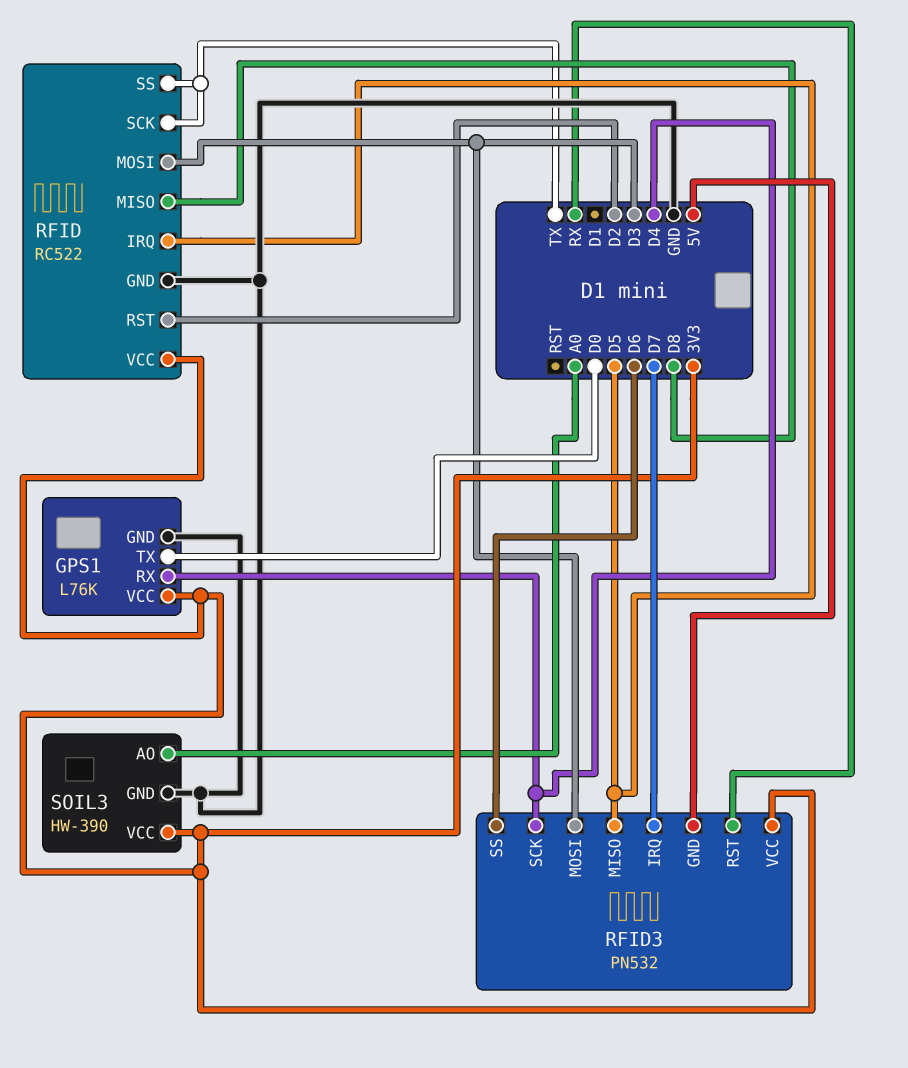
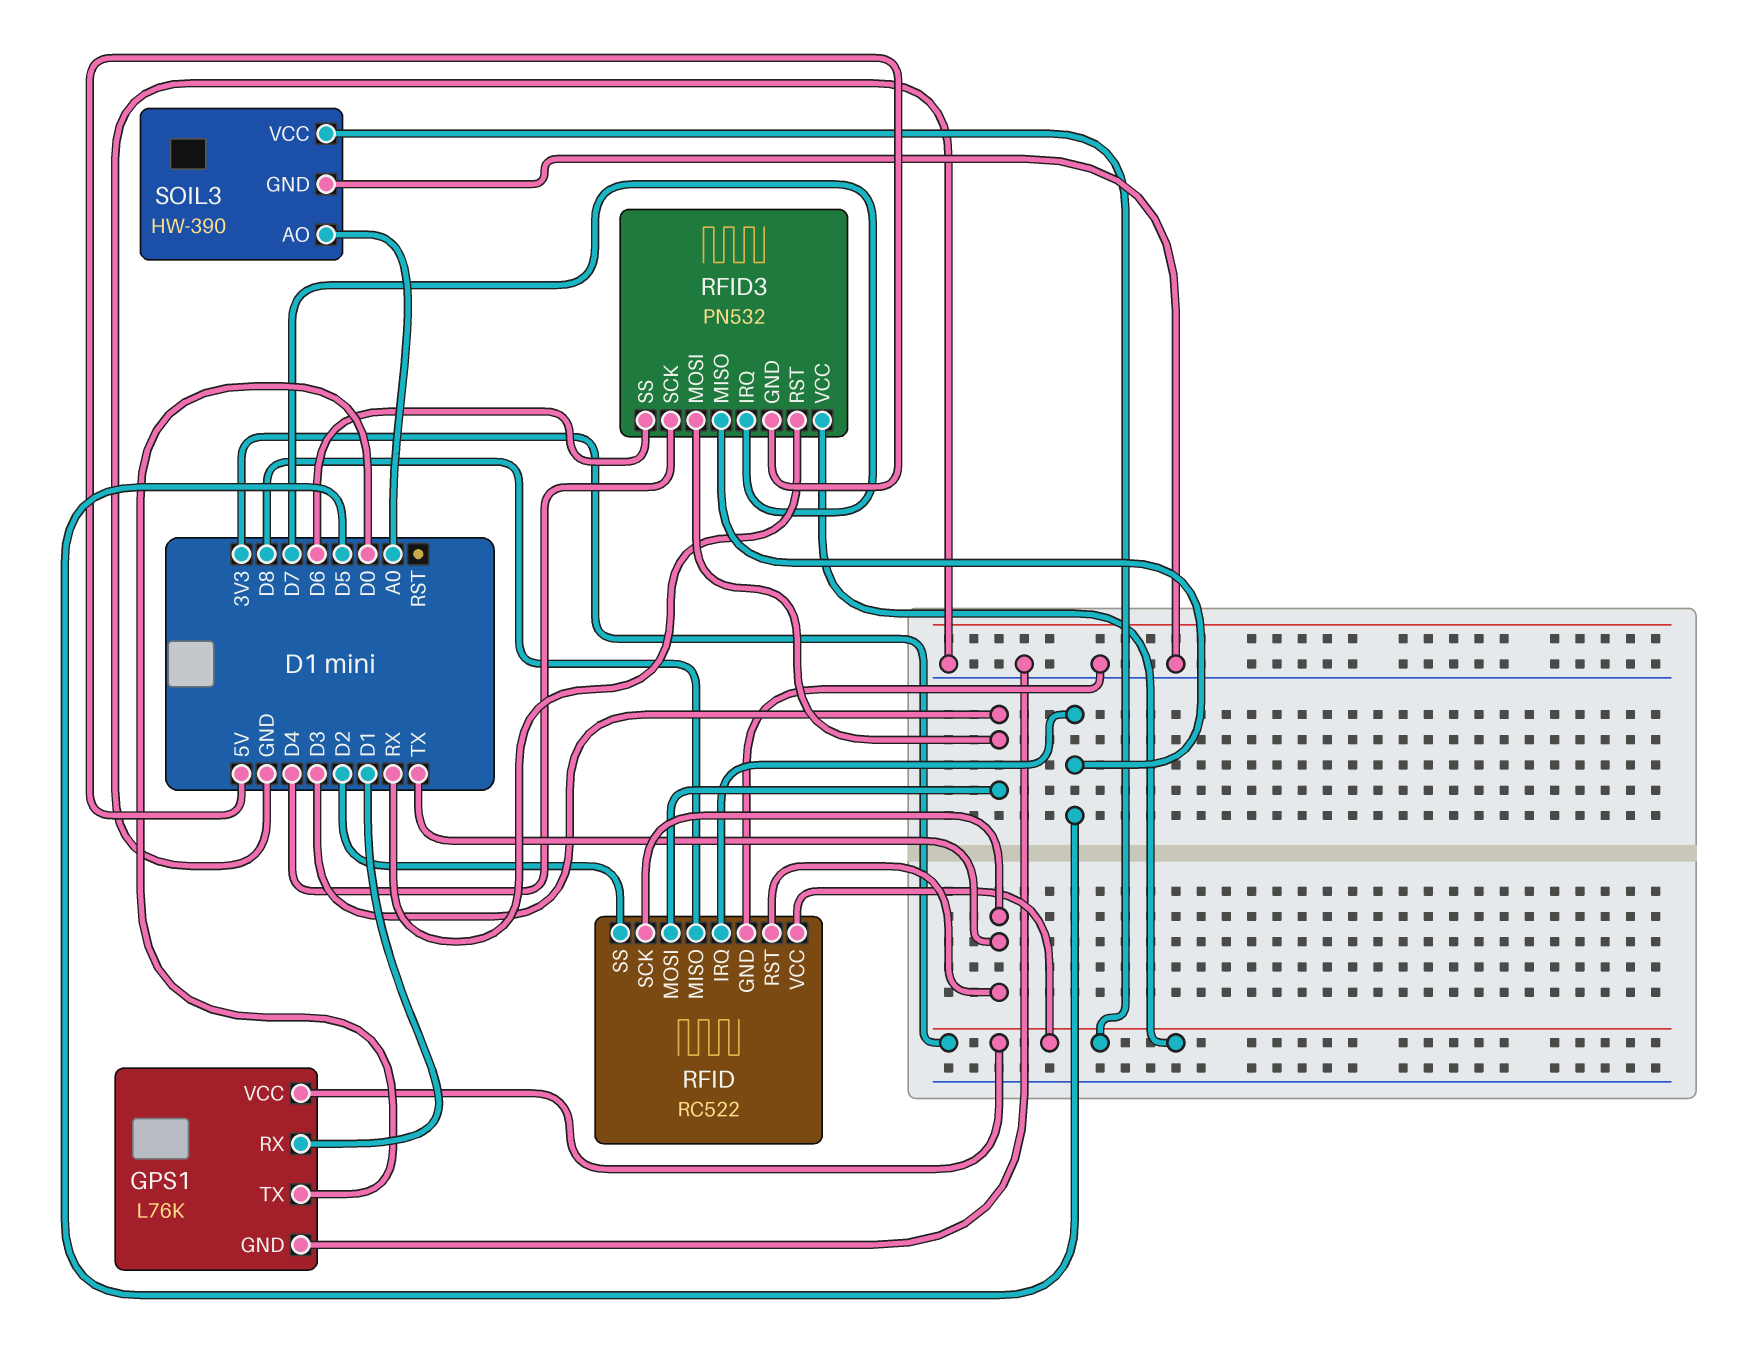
GPS1 pin RX: D4 -> D1
RFID pin RST: D2 -> TX
RFID pin SS: TX -> D2

